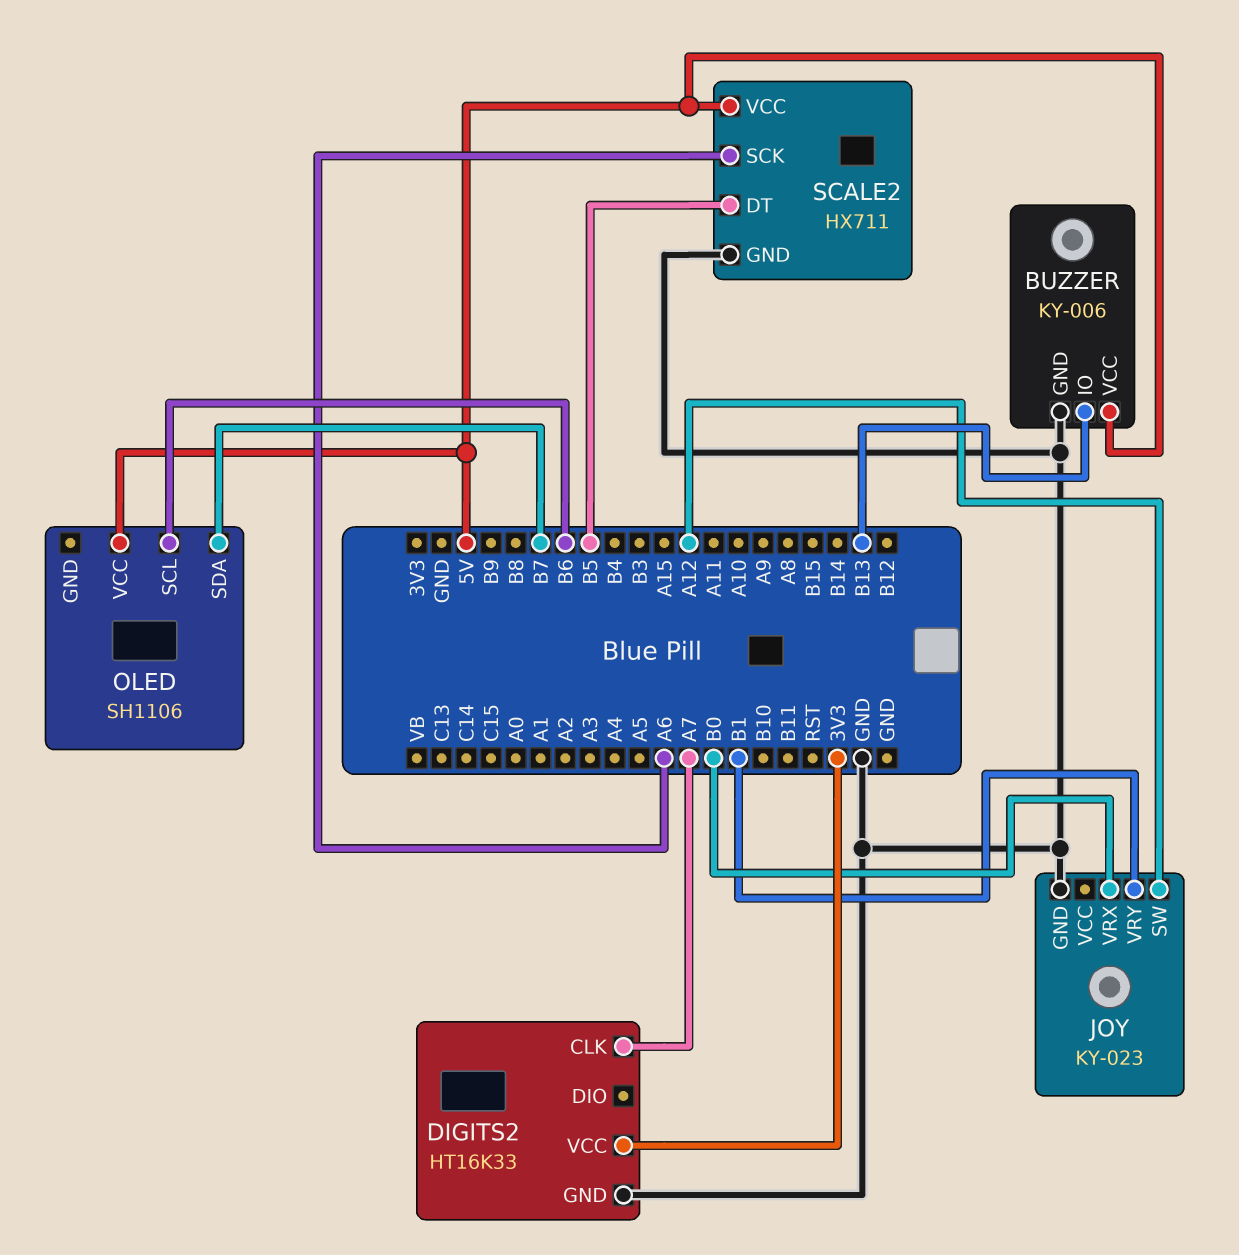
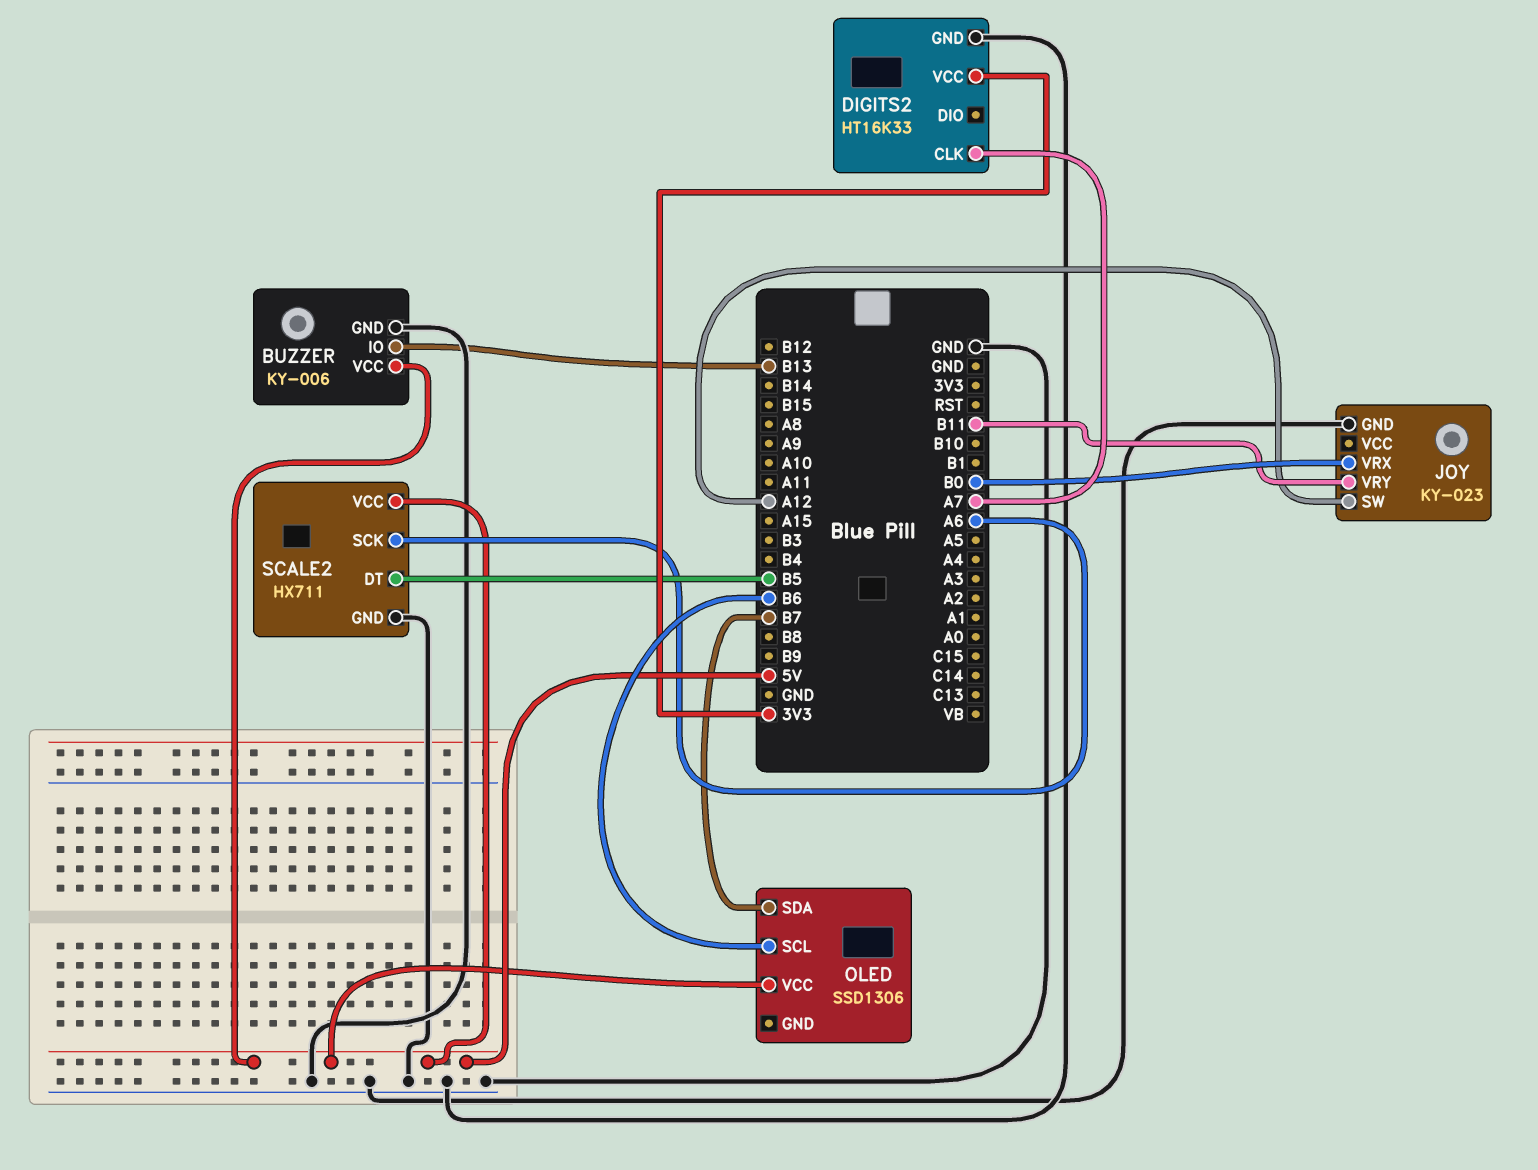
JOY pin VRY: B1 -> B11
OLED: SH1106 -> SSD1306

